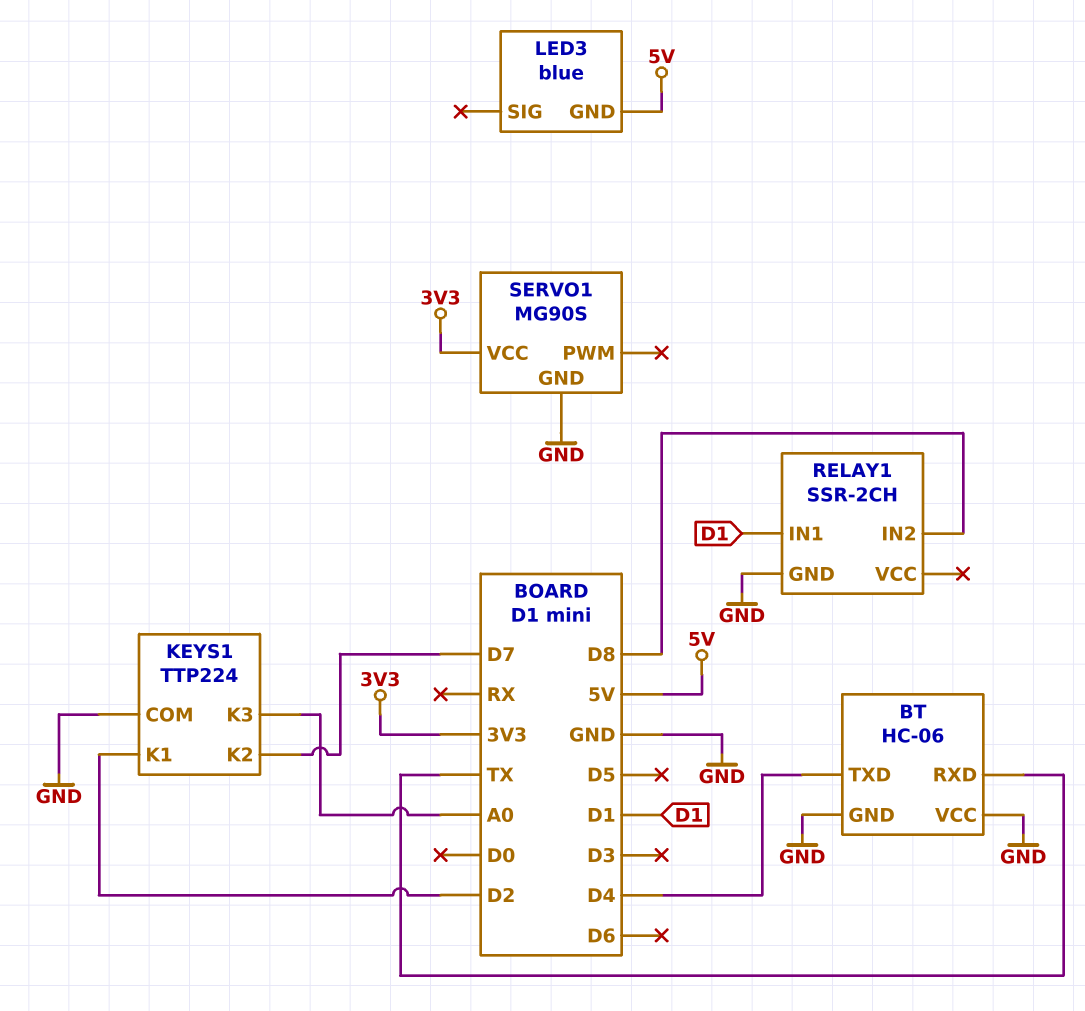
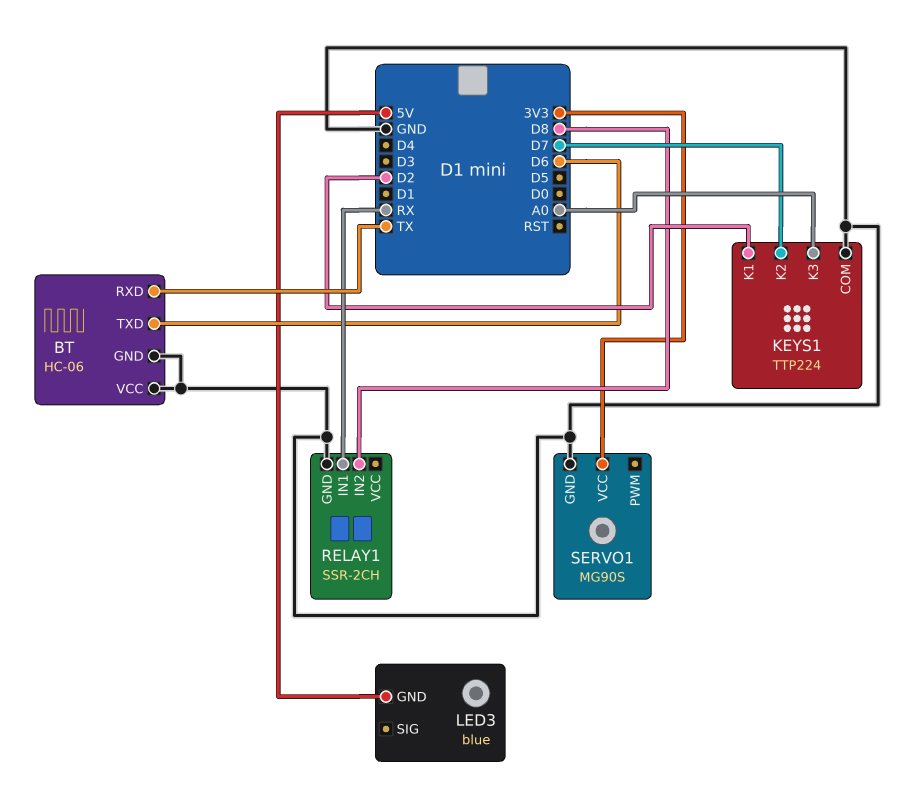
BT pin TXD: D4 -> D6
RELAY1 pin IN1: D1 -> RX

